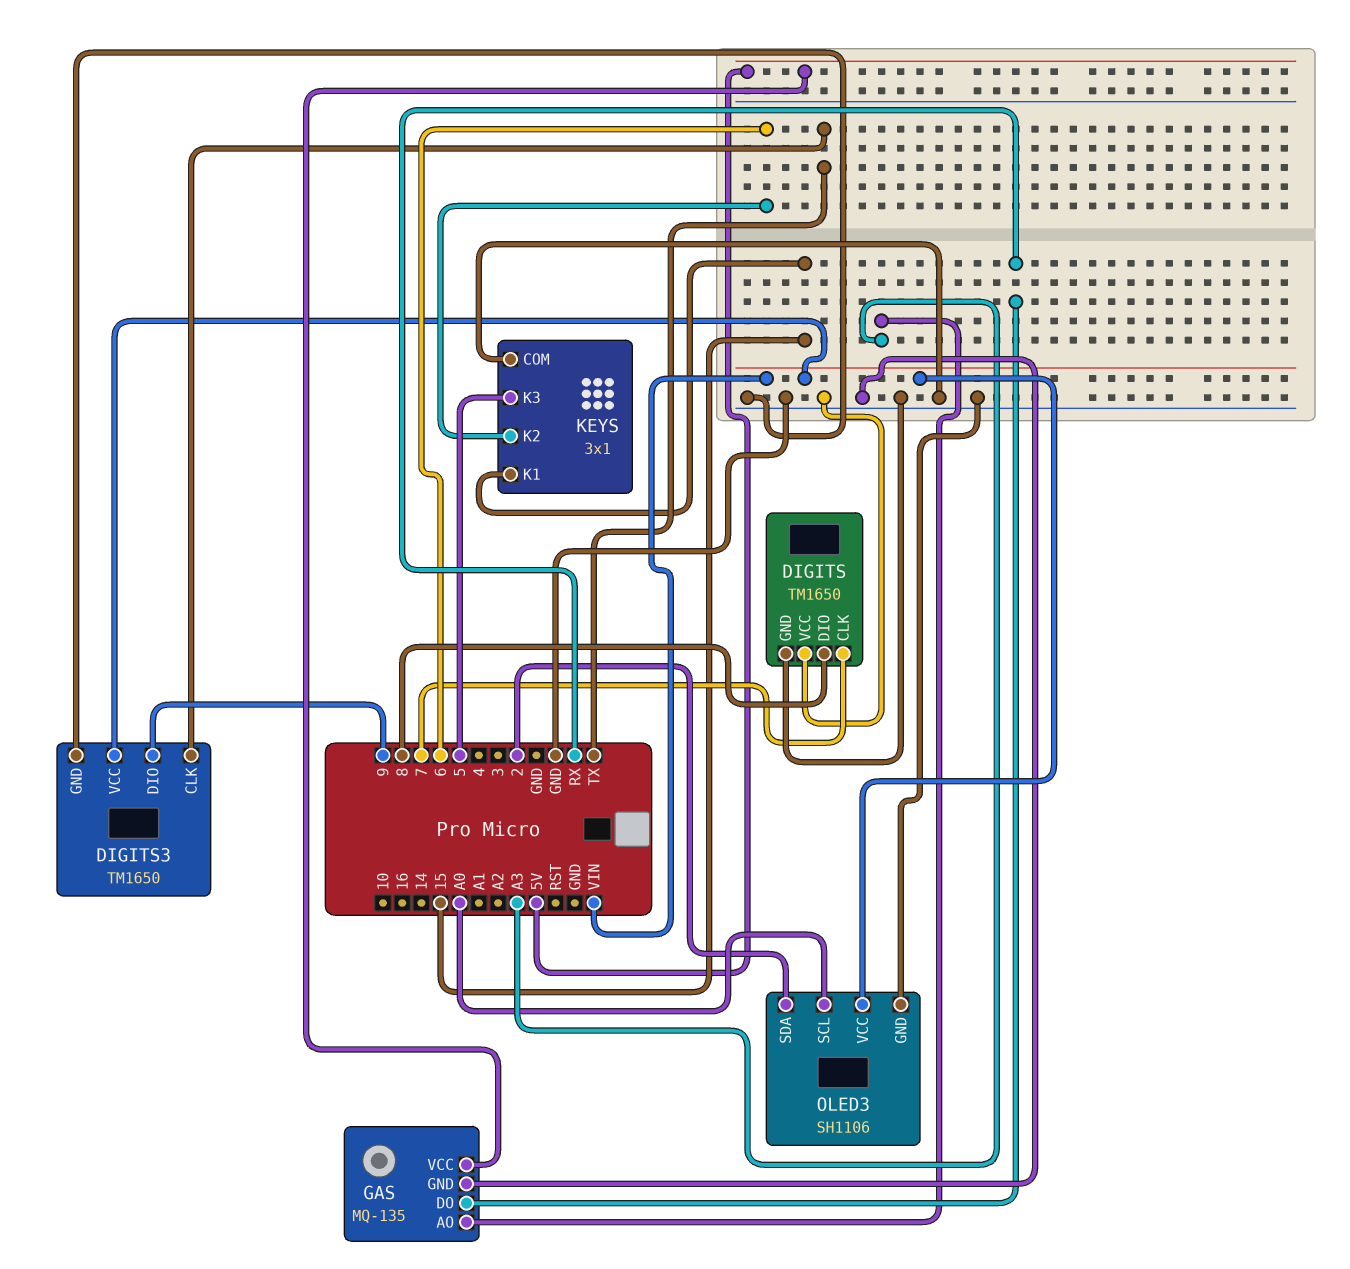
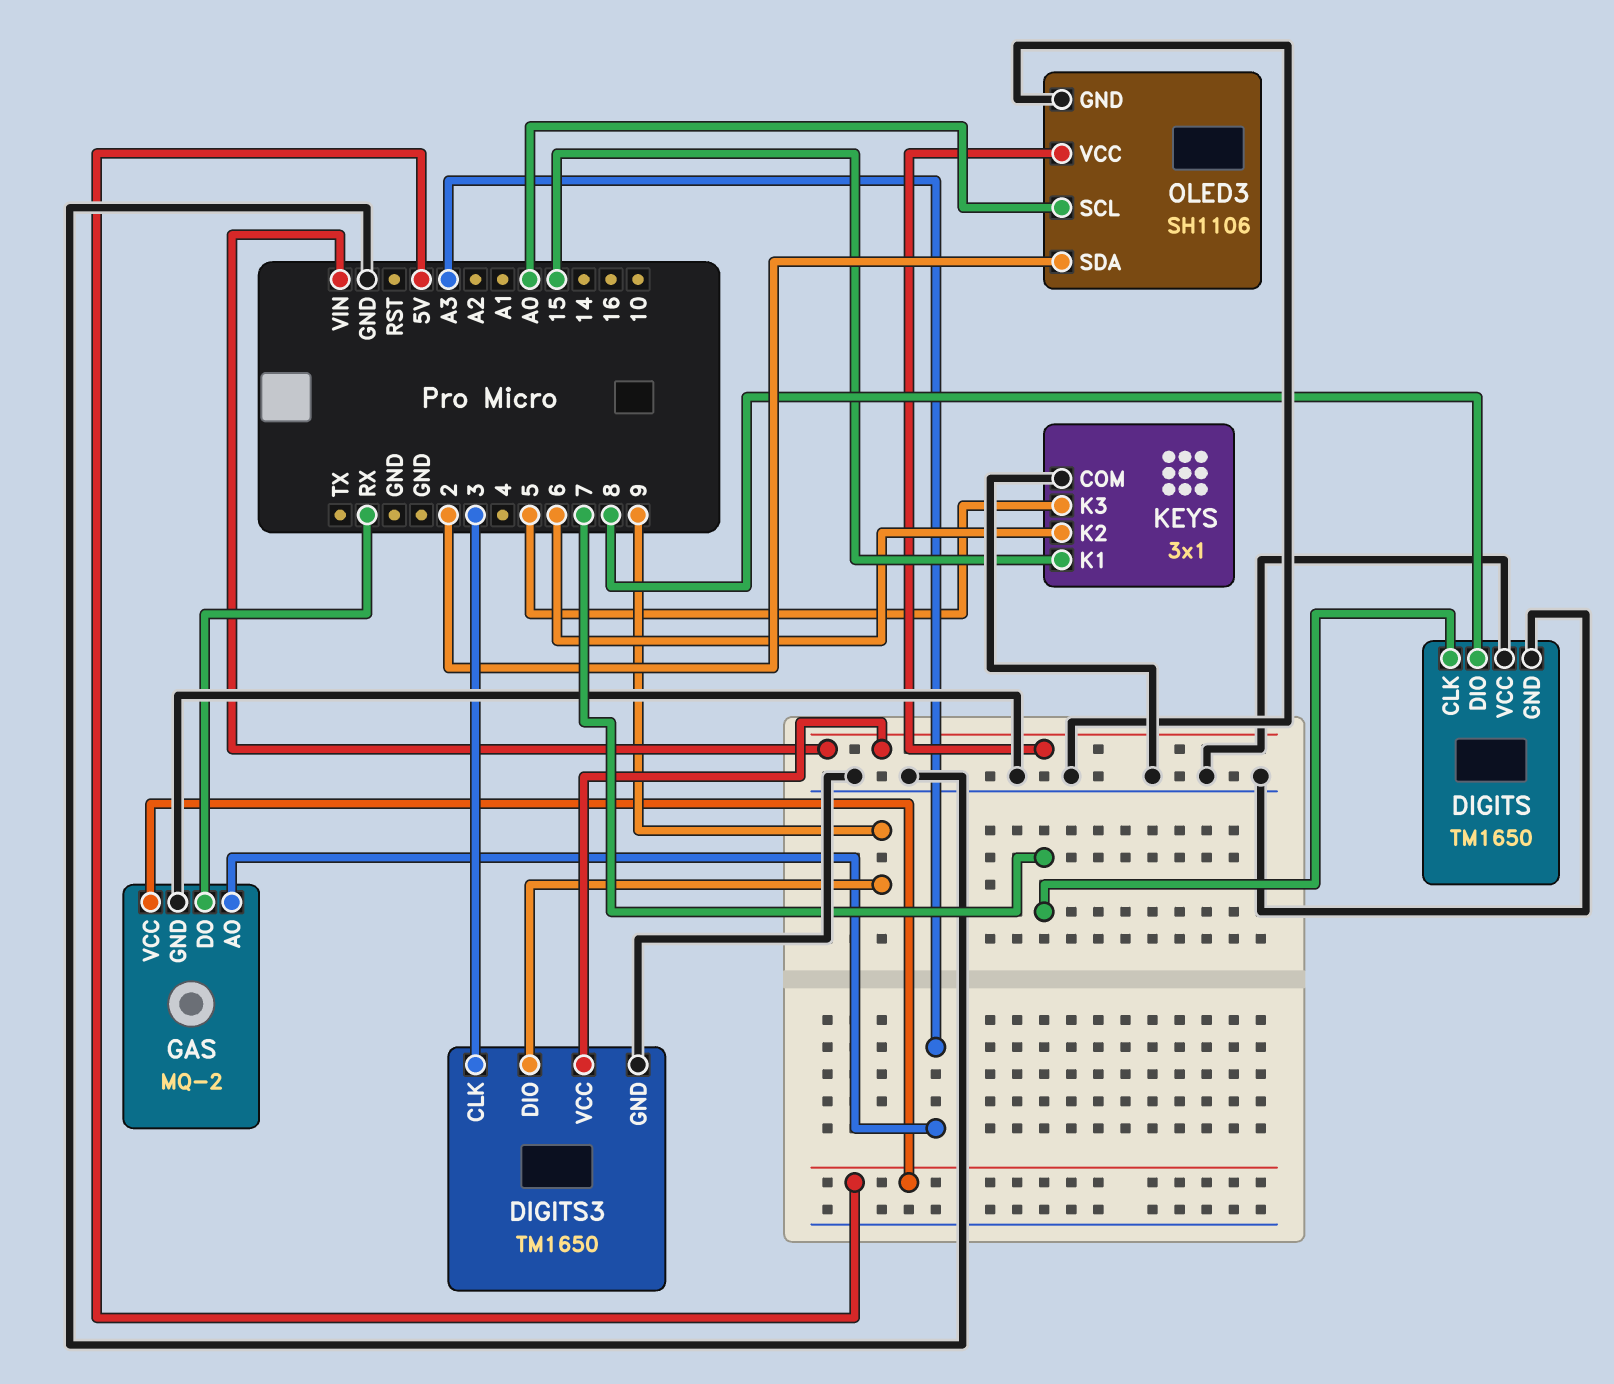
DIGITS3 pin CLK: TX -> 3
GAS: MQ-135 -> MQ-2

